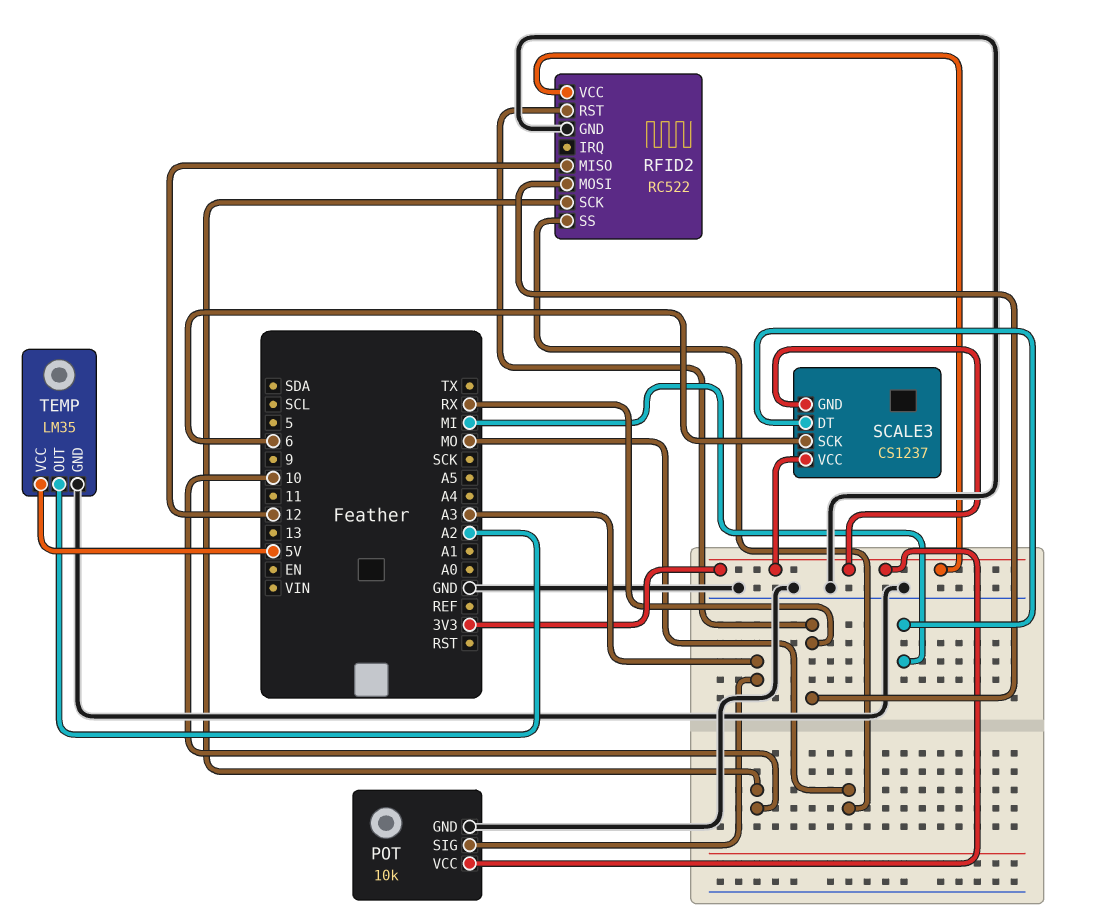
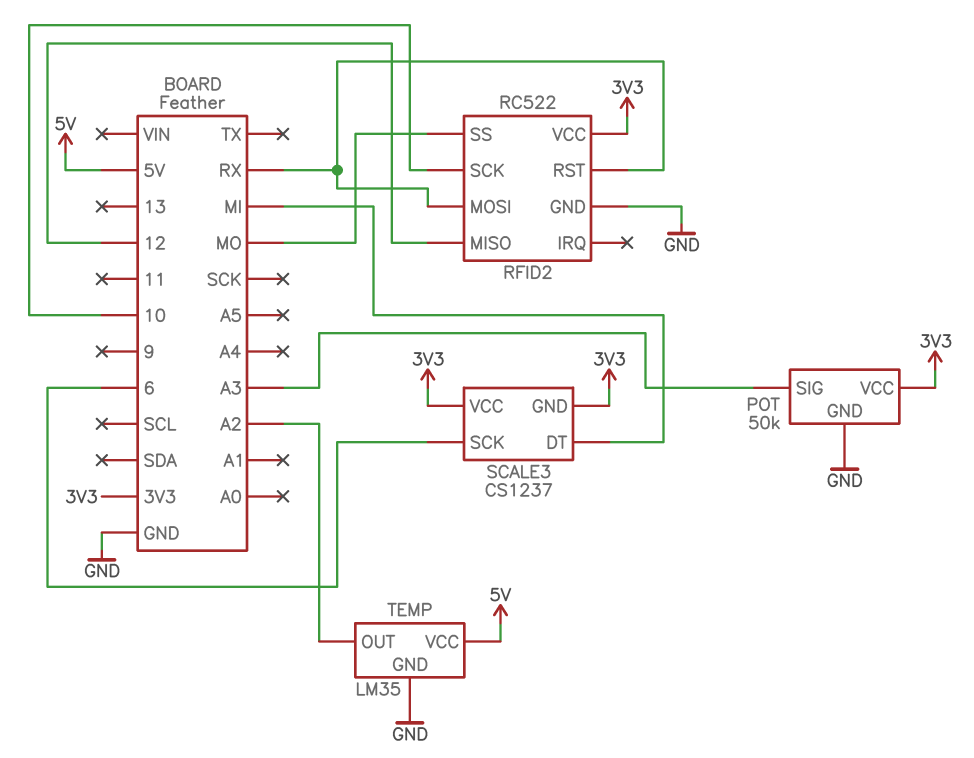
POT: 10k -> 50k

